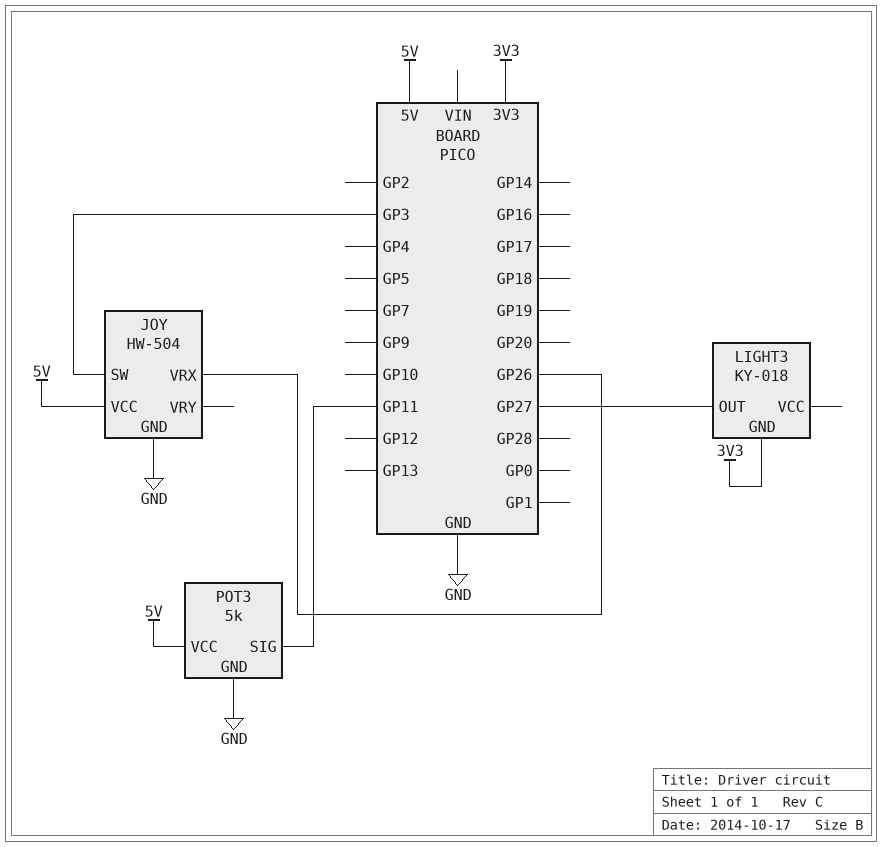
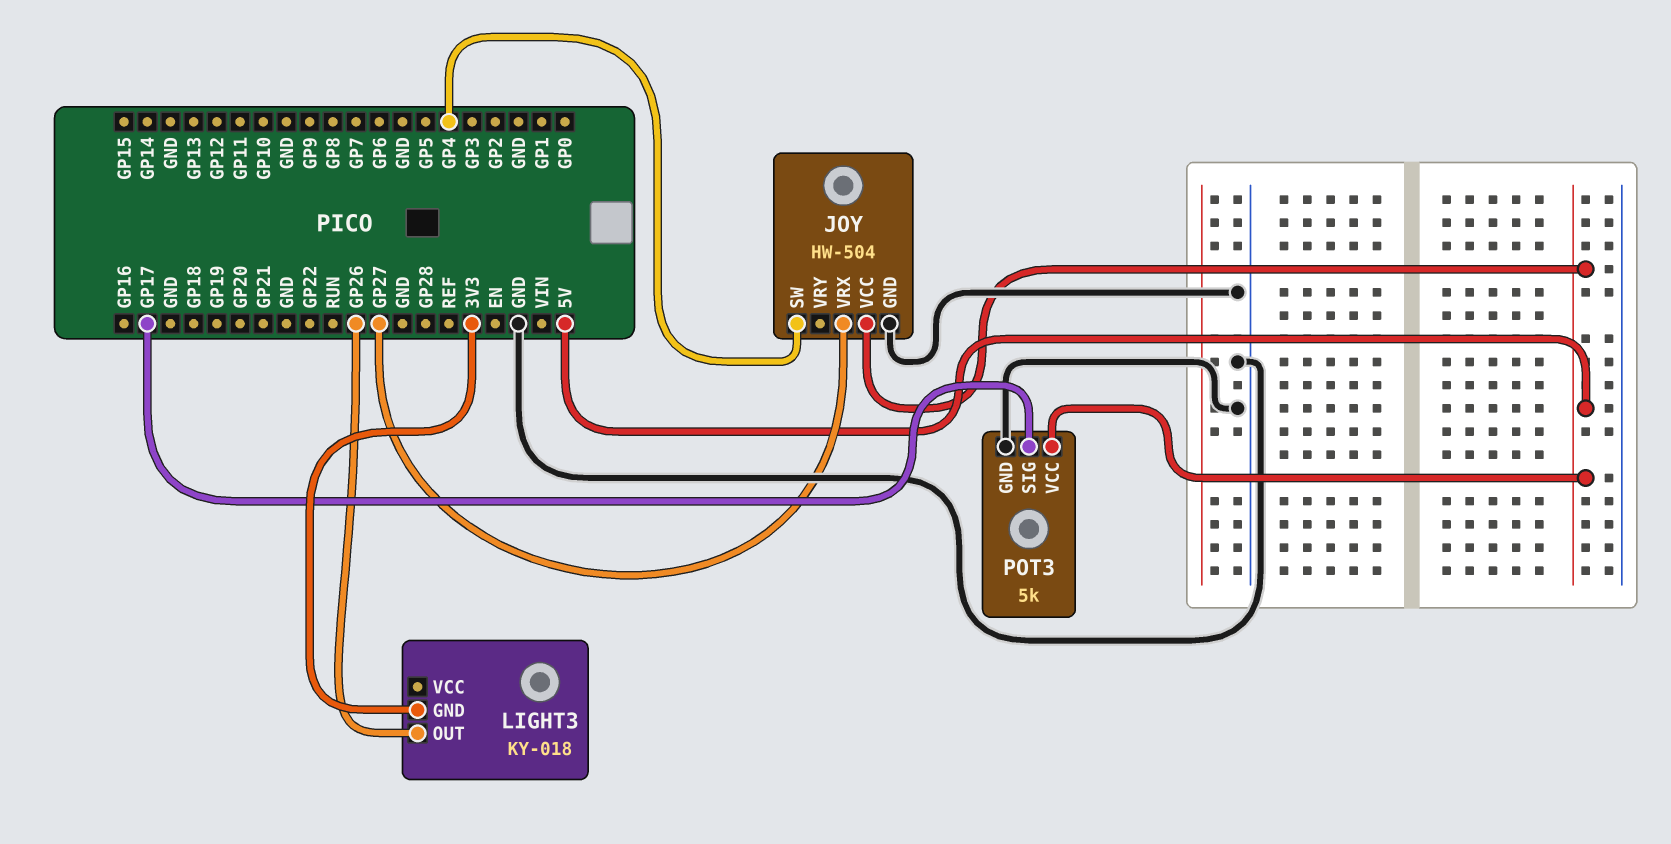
JOY pin SW: GP3 -> GP4
JOY pin VRX: GP26 -> GP27
LIGHT3 pin OUT: GP27 -> GP26
POT3 pin SIG: GP11 -> GP17

